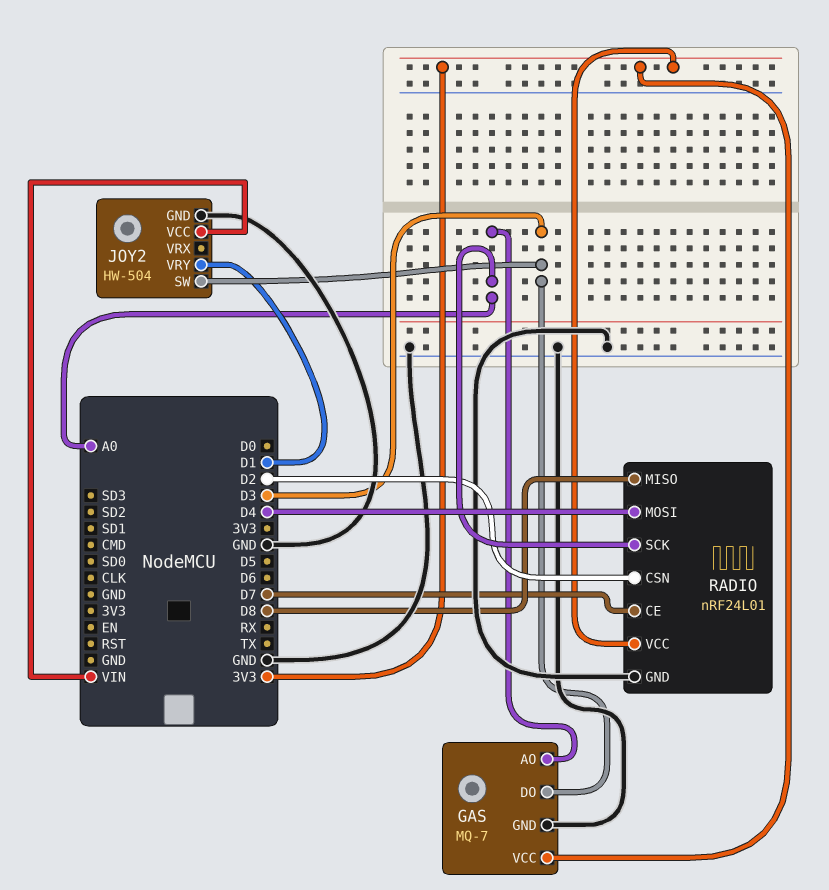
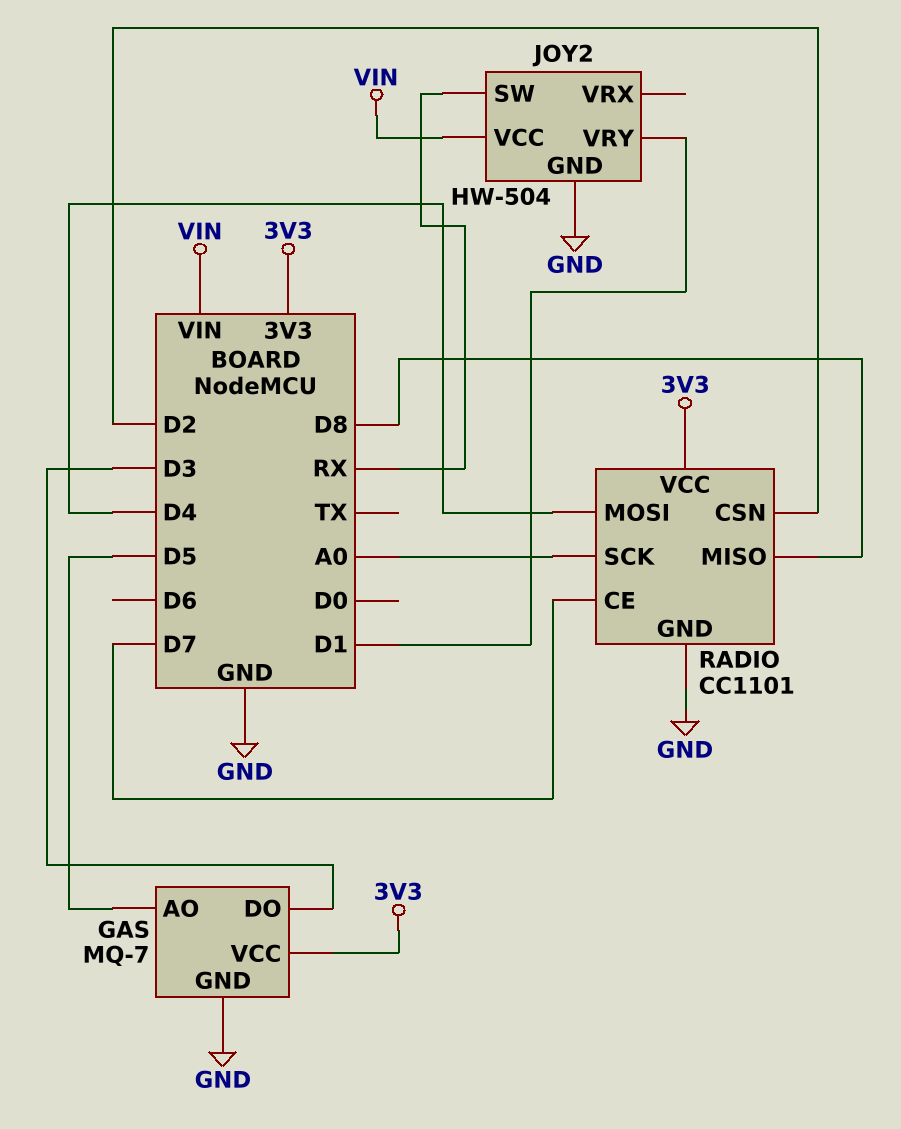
GAS pin AO: A0 -> D5
JOY2 pin SW: D3 -> RX
RADIO: nRF24L01 -> CC1101

